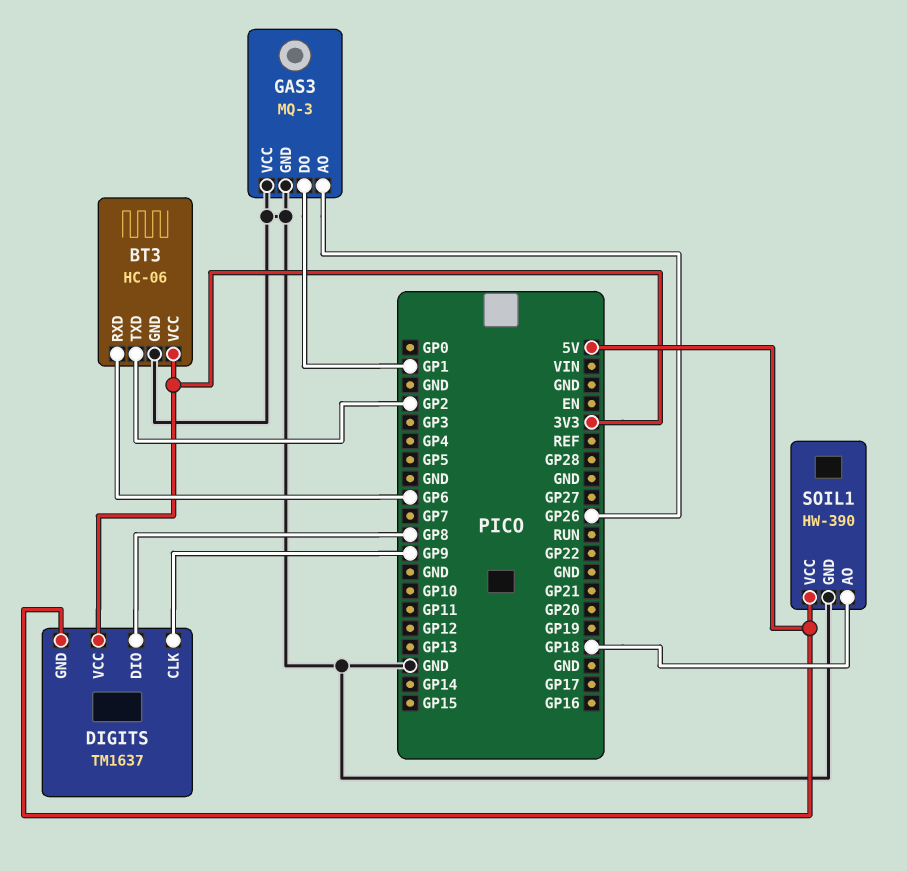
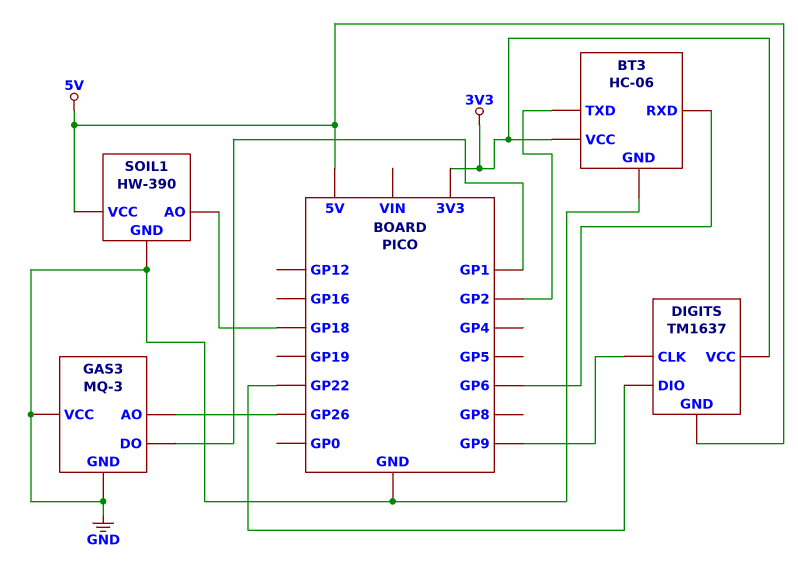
DIGITS pin DIO: GP8 -> GP22

